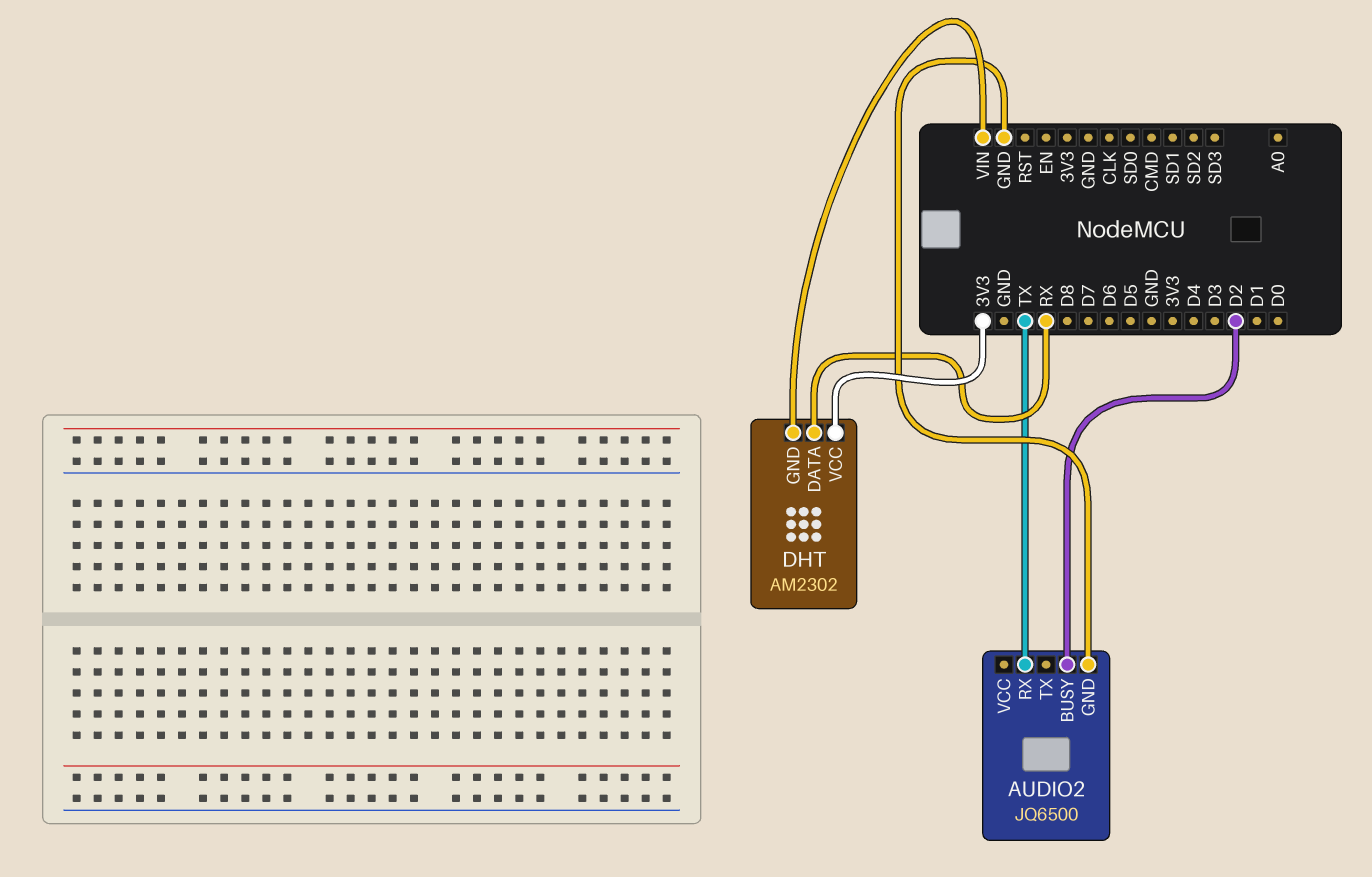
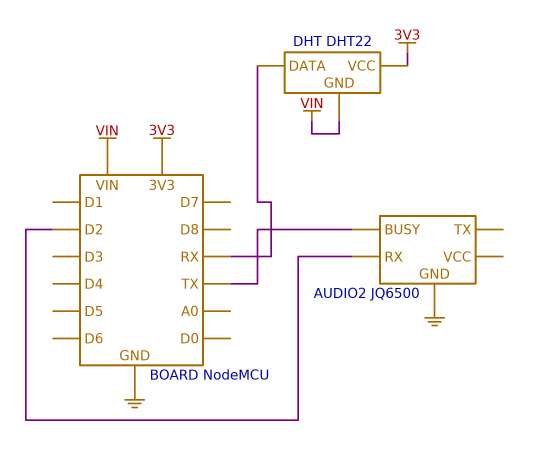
AUDIO2 pin BUSY: D2 -> TX
AUDIO2 pin RX: TX -> D2
DHT: AM2302 -> DHT22

